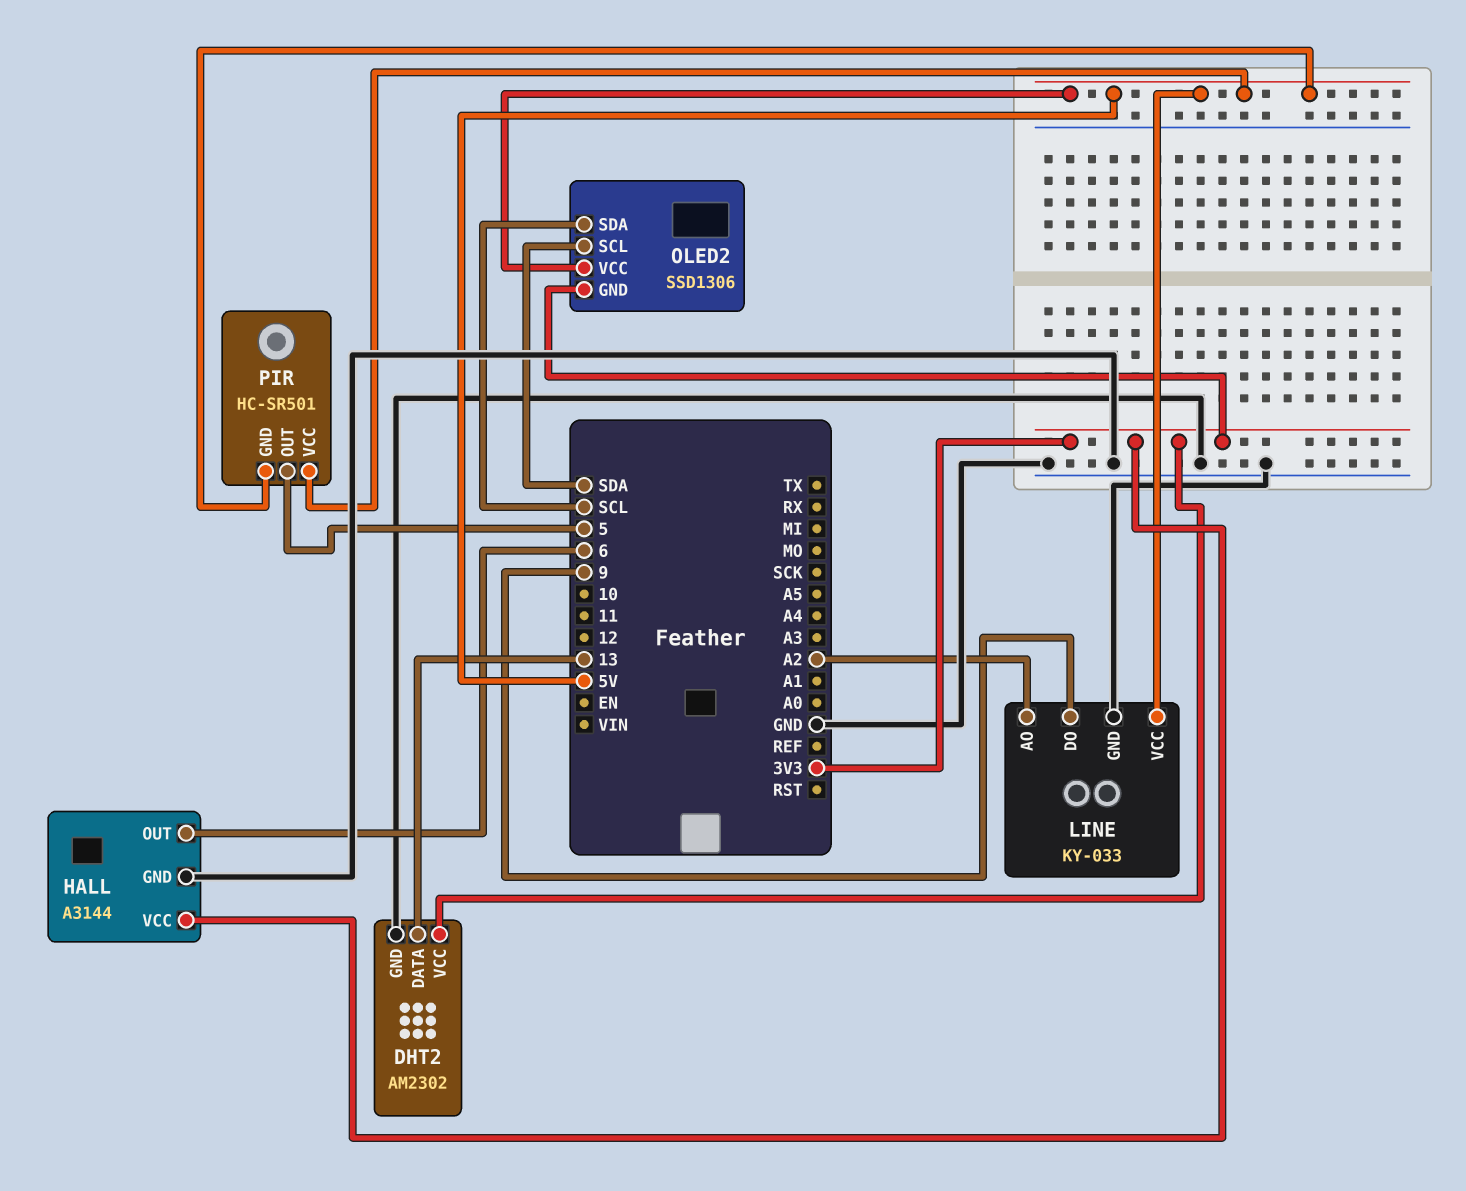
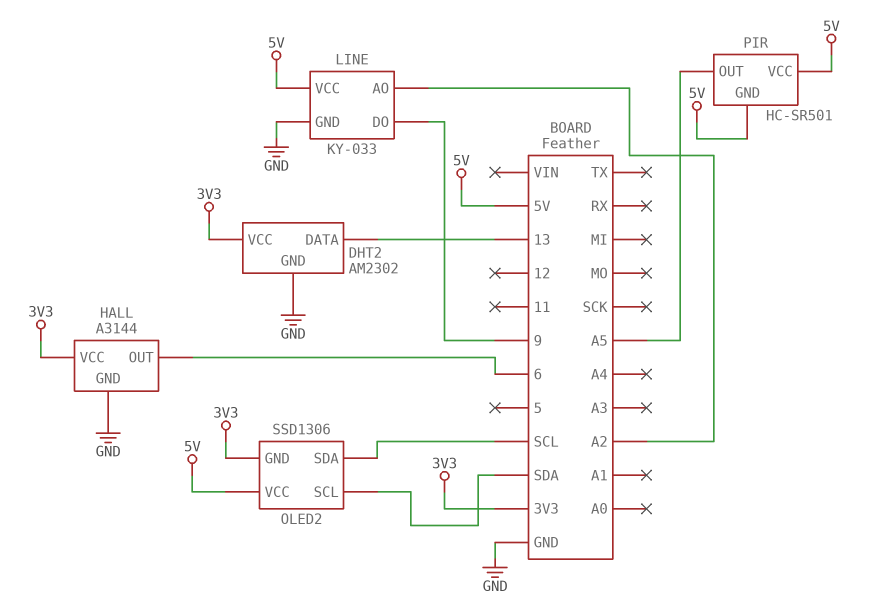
PIR pin OUT: 5 -> A5

